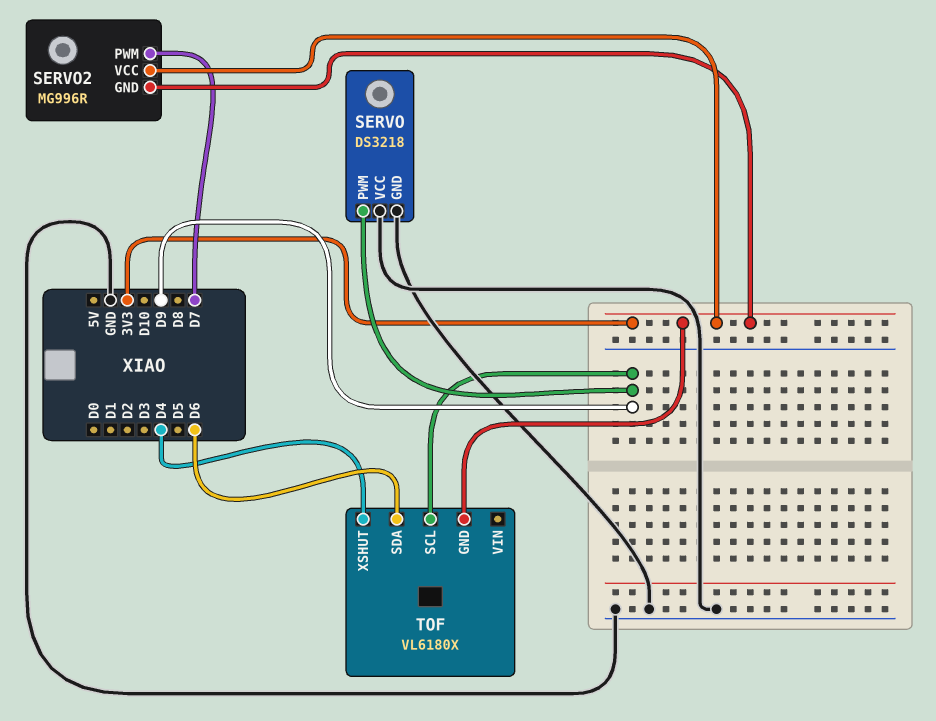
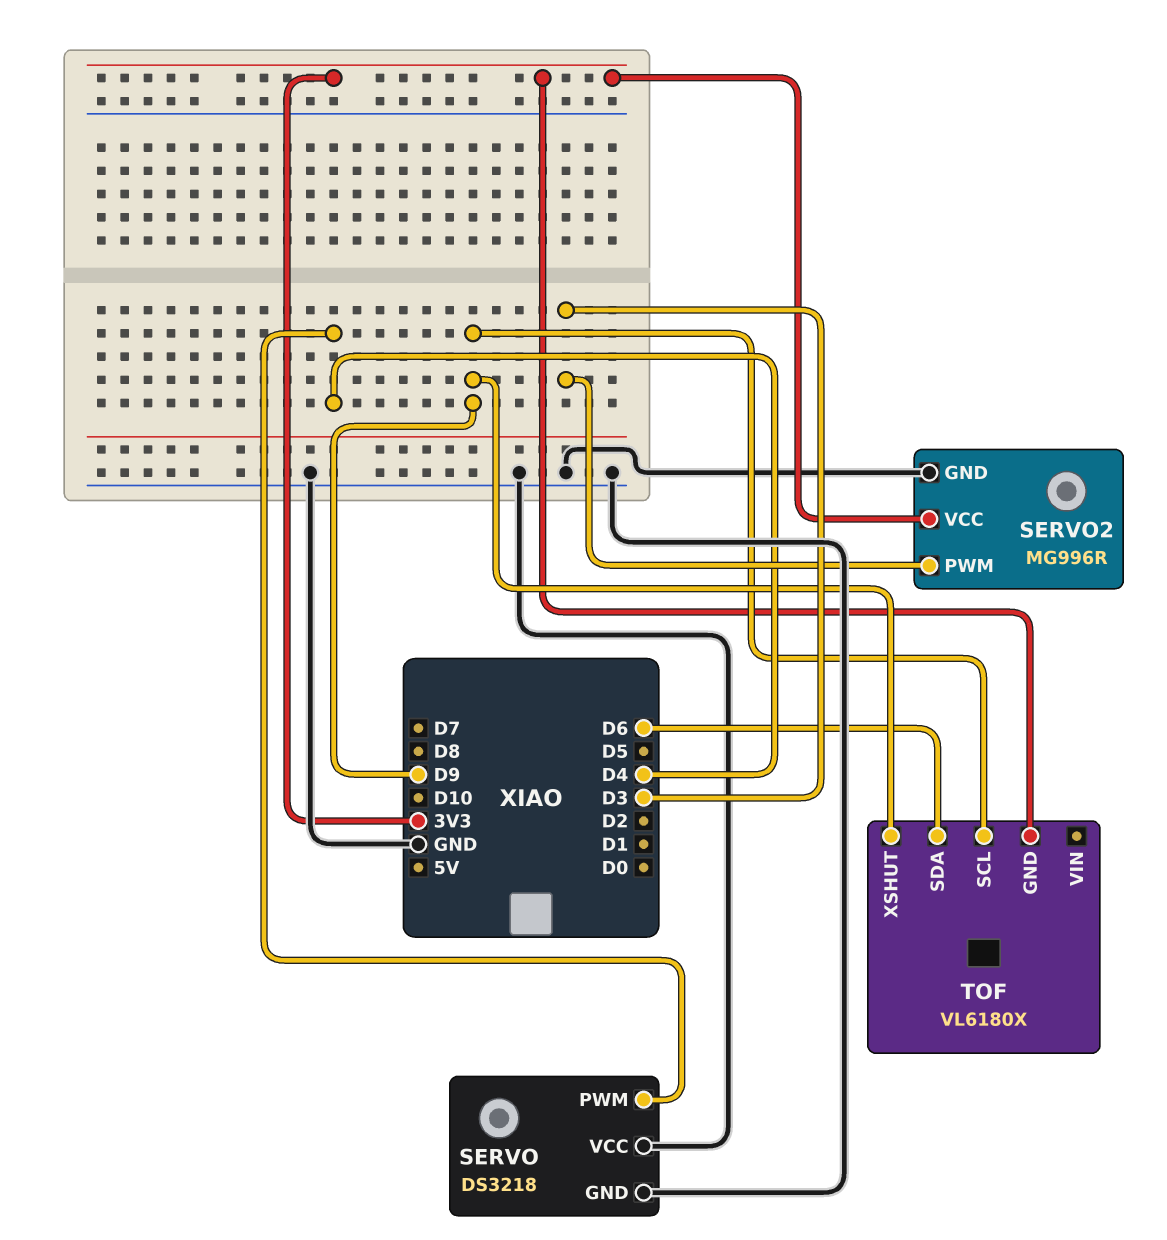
SERVO pin PWM: D9 -> D4
SERVO2 pin GND: 3V3 -> GND
SERVO2 pin PWM: D7 -> D3
TOF pin XSHUT: D4 -> D9

